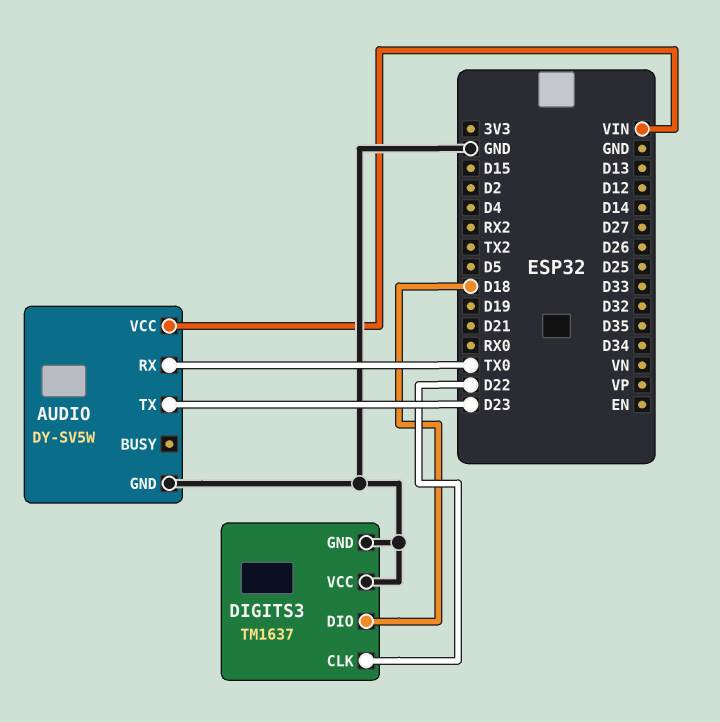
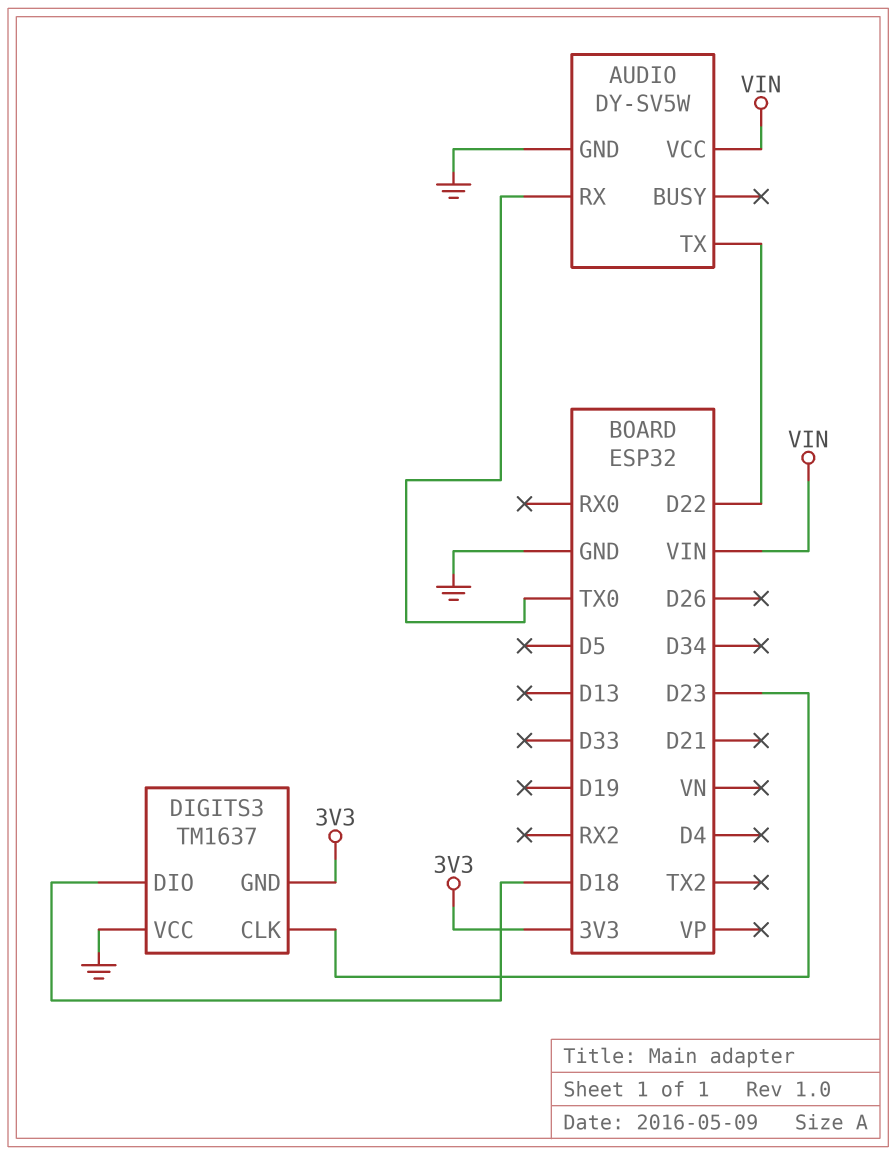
AUDIO pin TX: D23 -> D22
DIGITS3 pin CLK: D22 -> D23
DIGITS3 pin GND: GND -> 3V3

